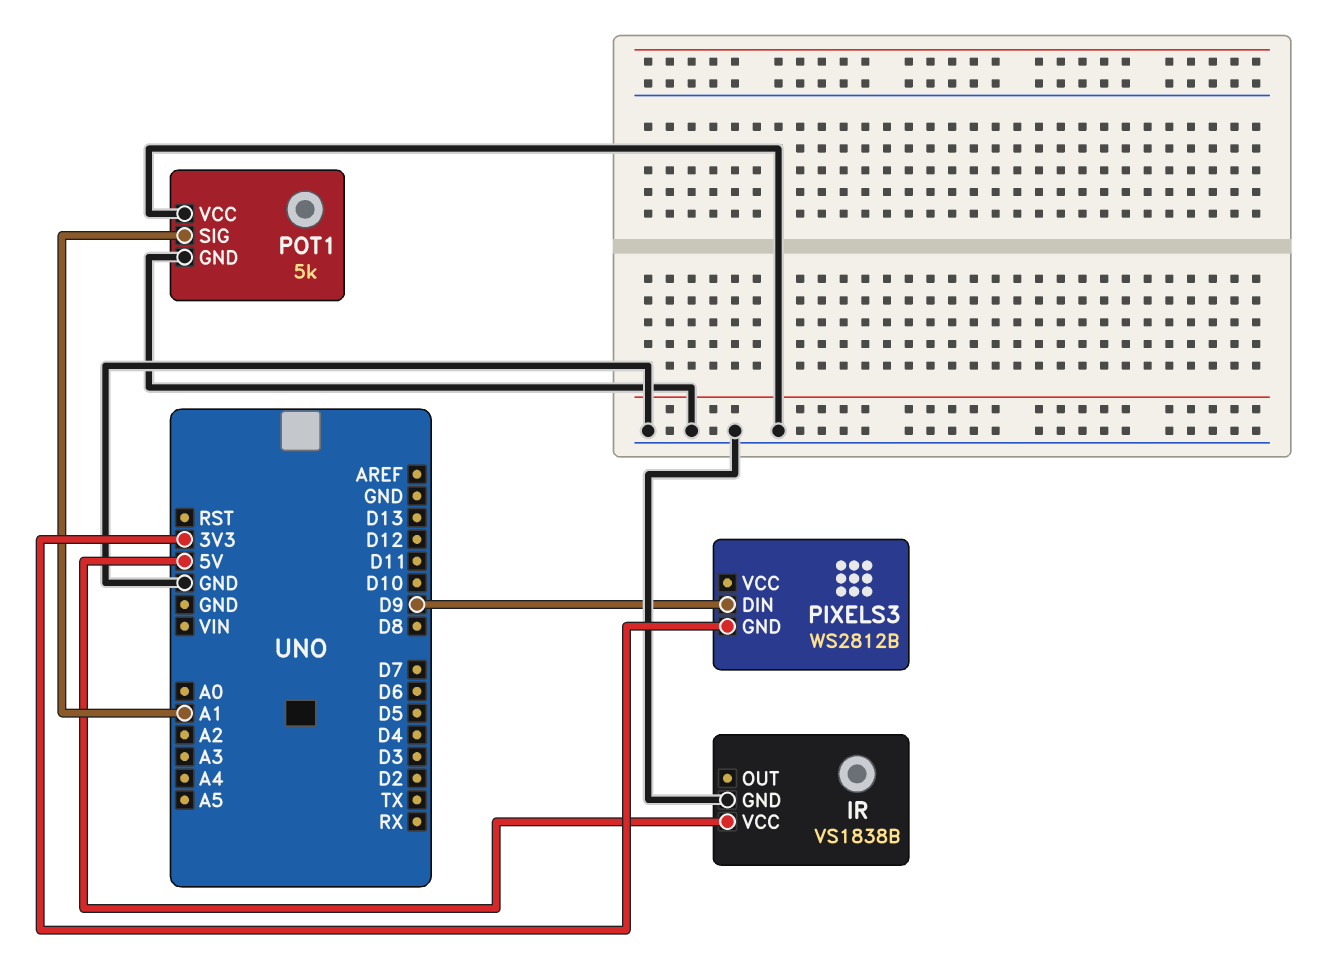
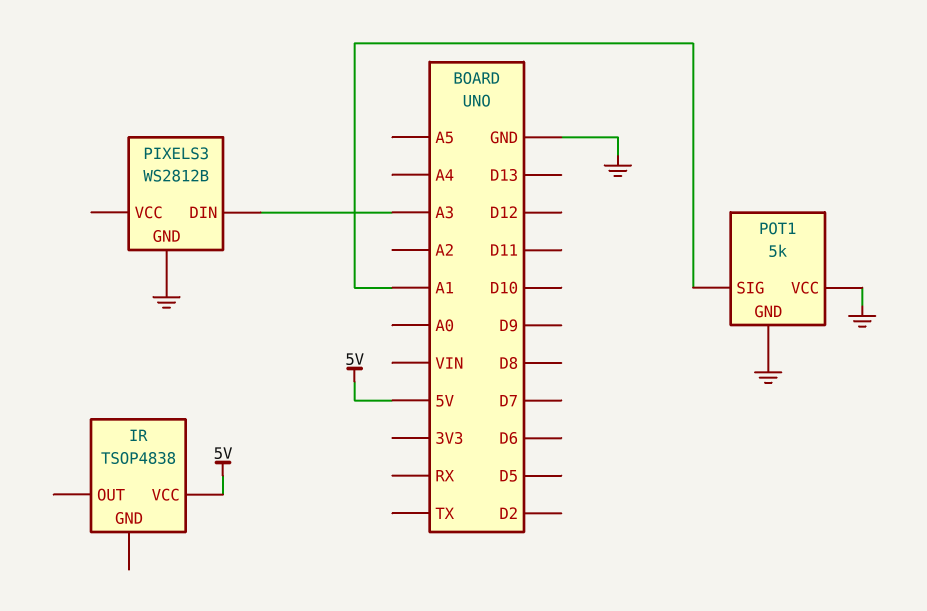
IR: VS1838B -> TSOP4838
IR pin GND: GND -> none
PIXELS3 pin DIN: D9 -> A3
PIXELS3 pin GND: 3V3 -> GND

